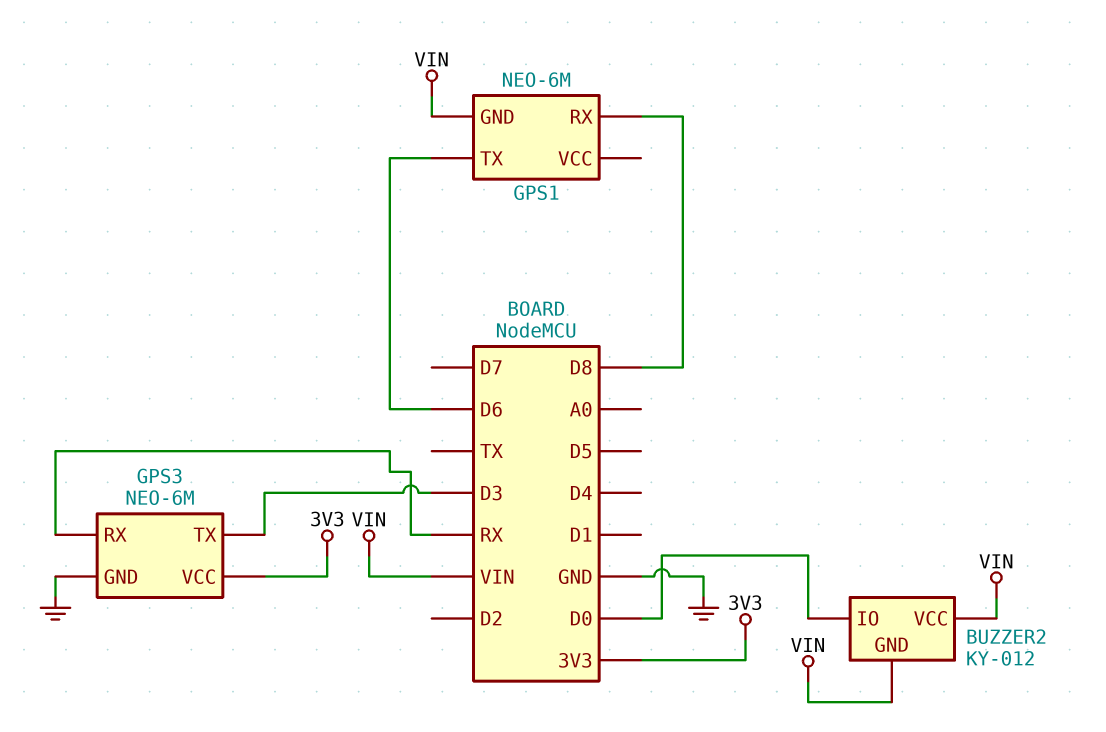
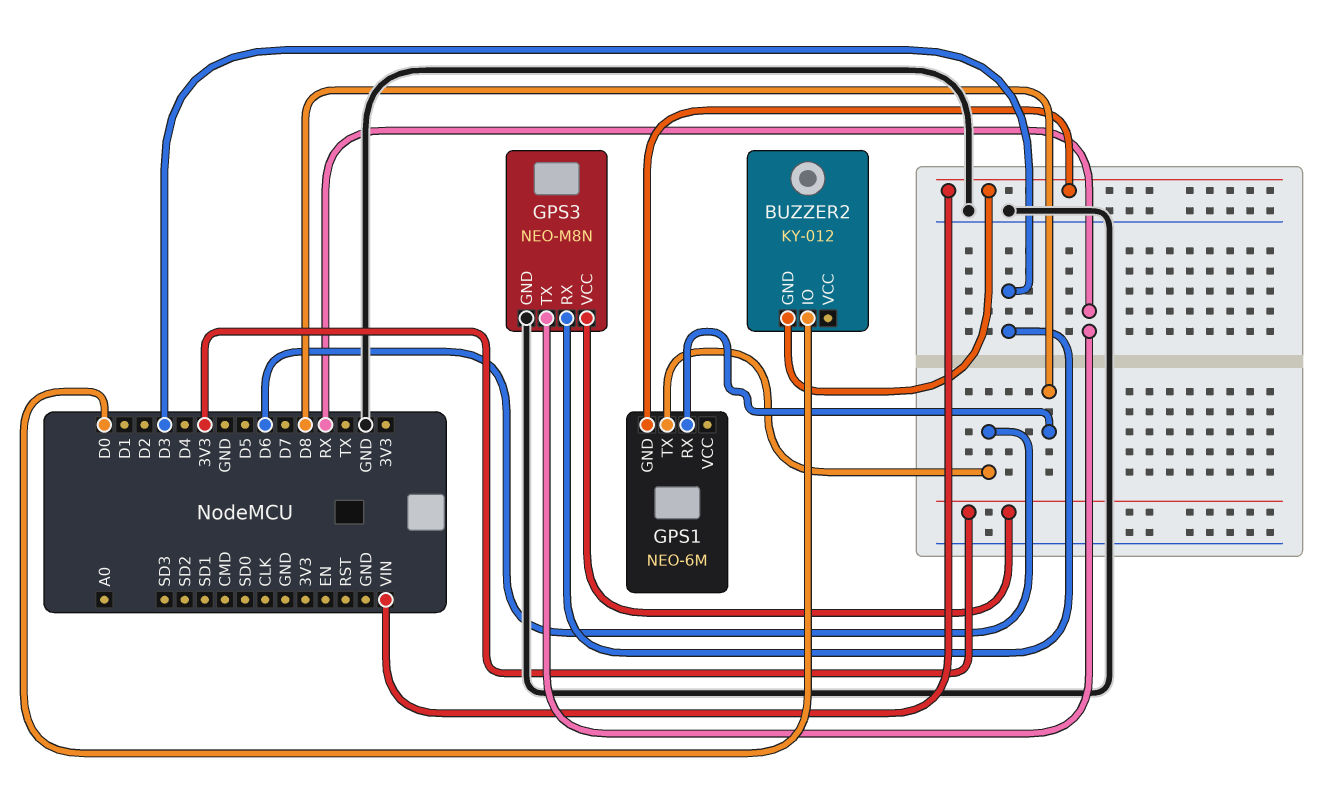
BUZZER2 pin VCC: VIN -> none
GPS3: NEO-6M -> NEO-M8N
GPS3 pin RX: RX -> D3
GPS3 pin TX: D3 -> RX

